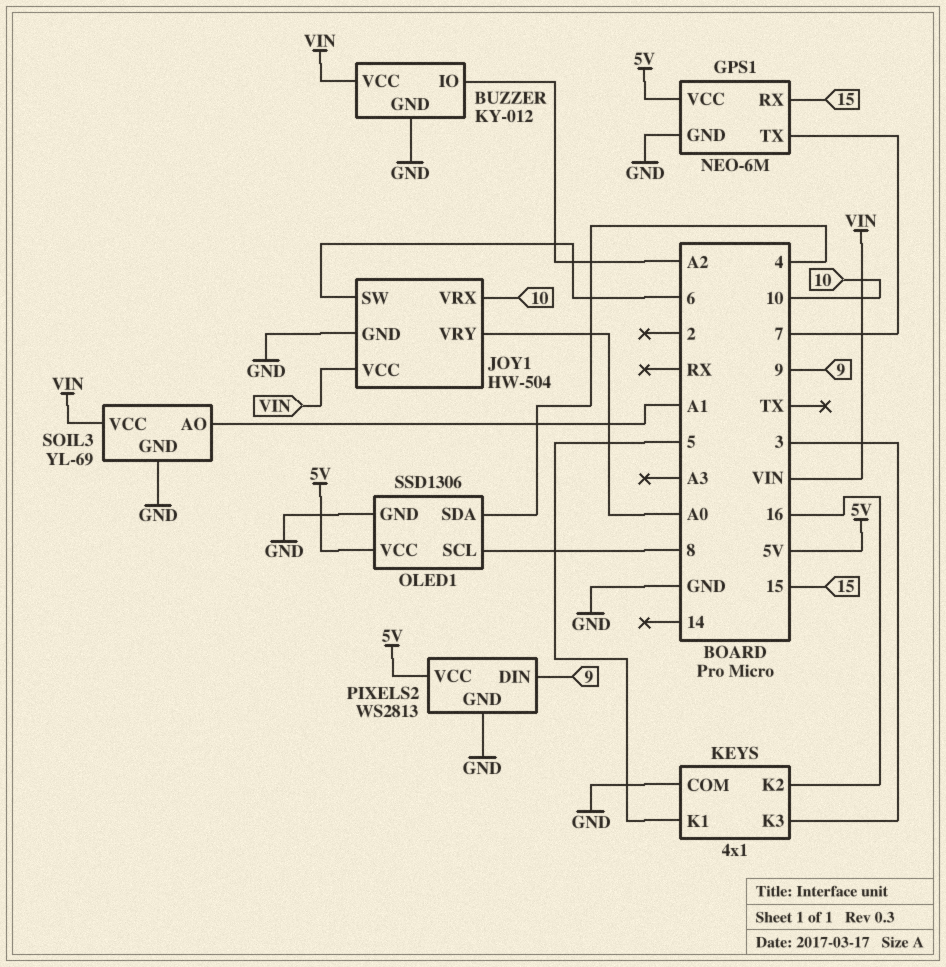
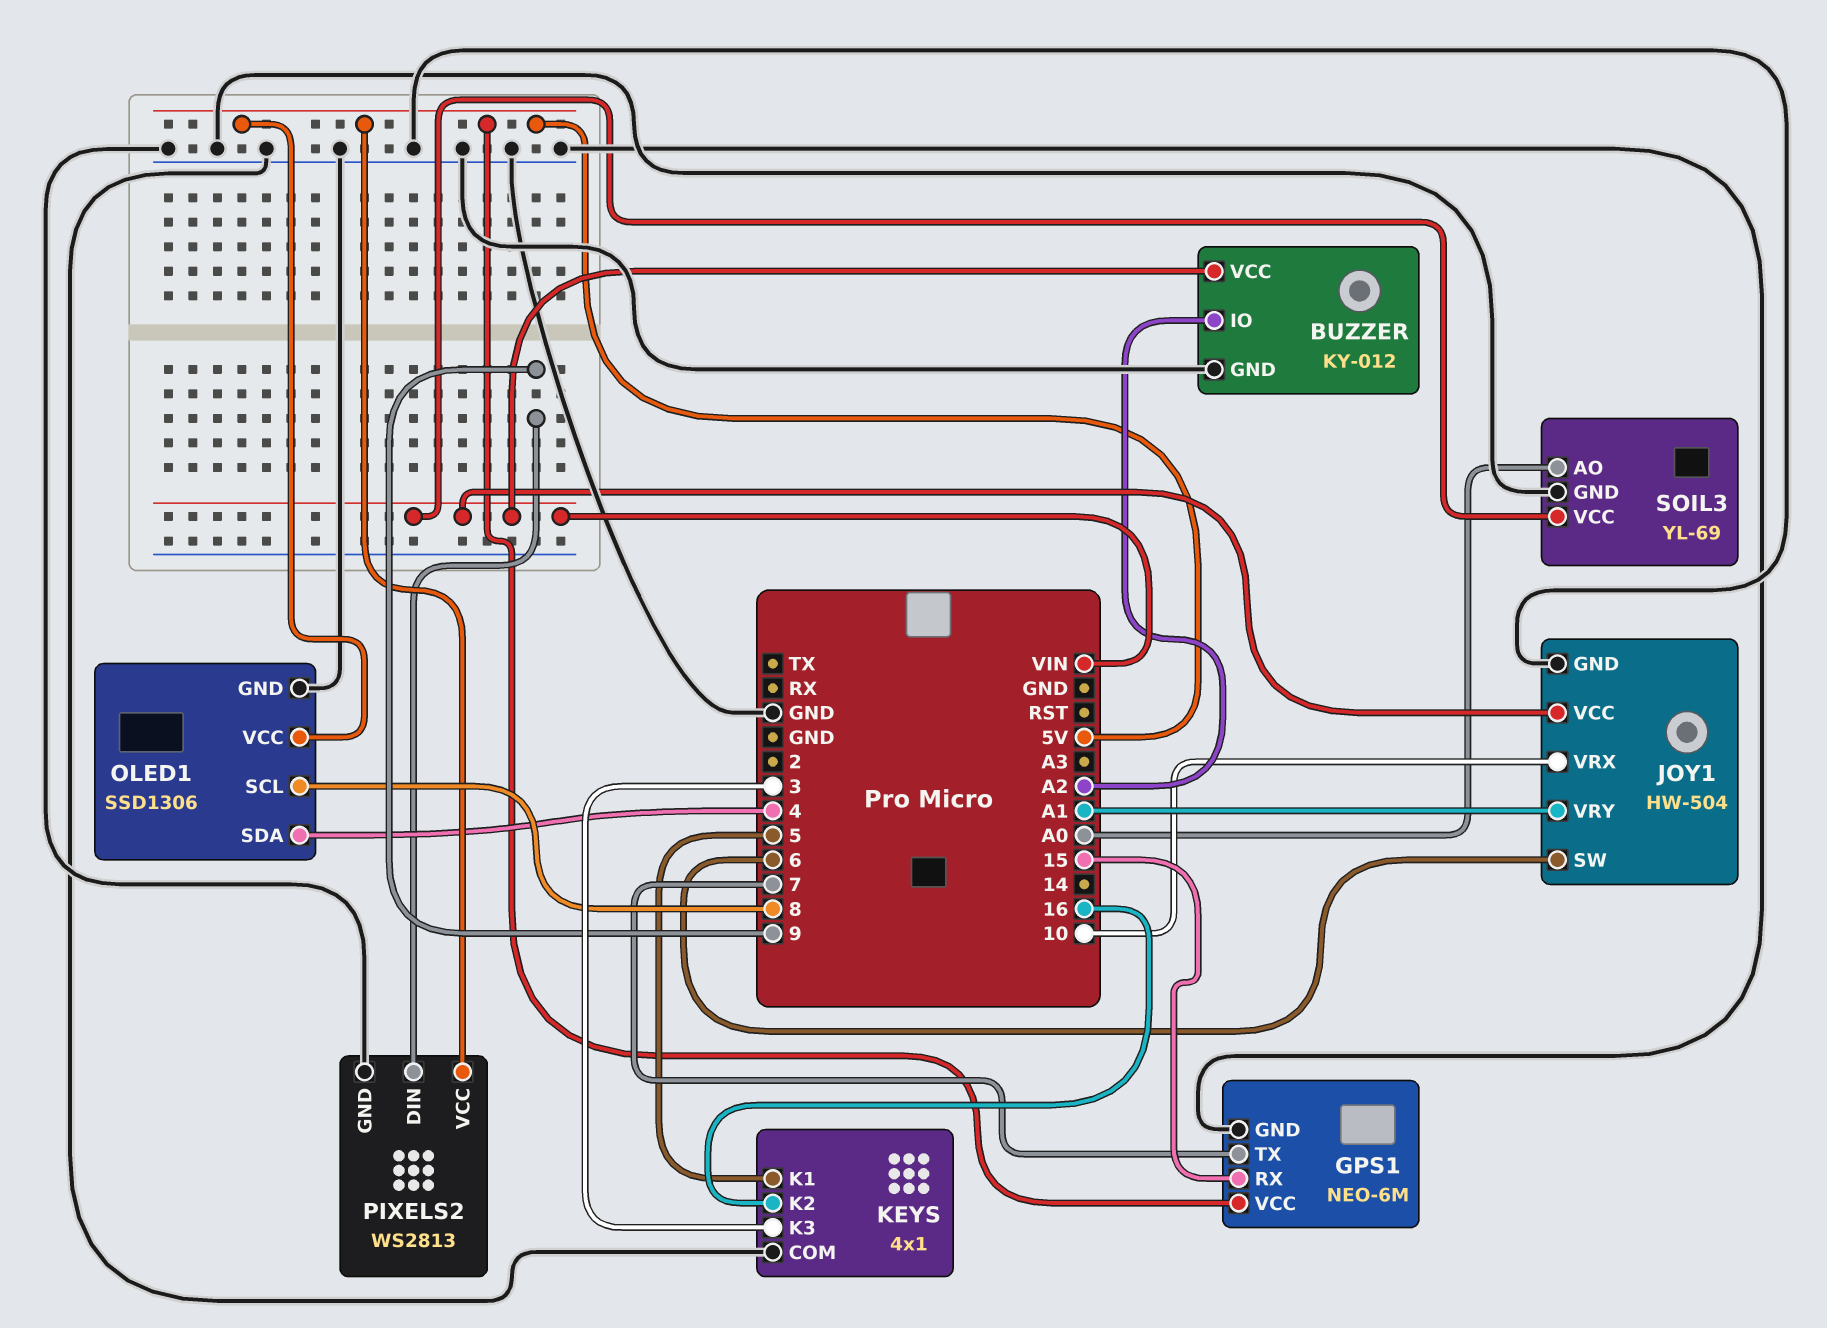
JOY1 pin VRY: A0 -> A1
SOIL3 pin AO: A1 -> A0

